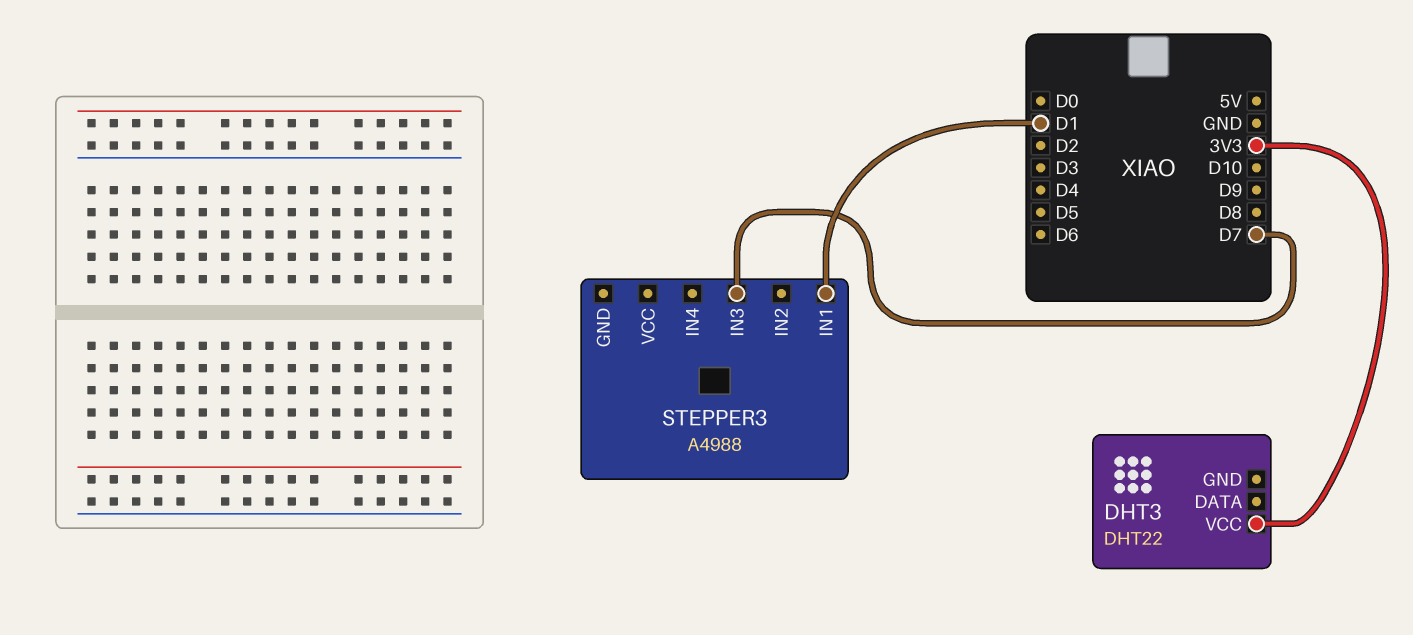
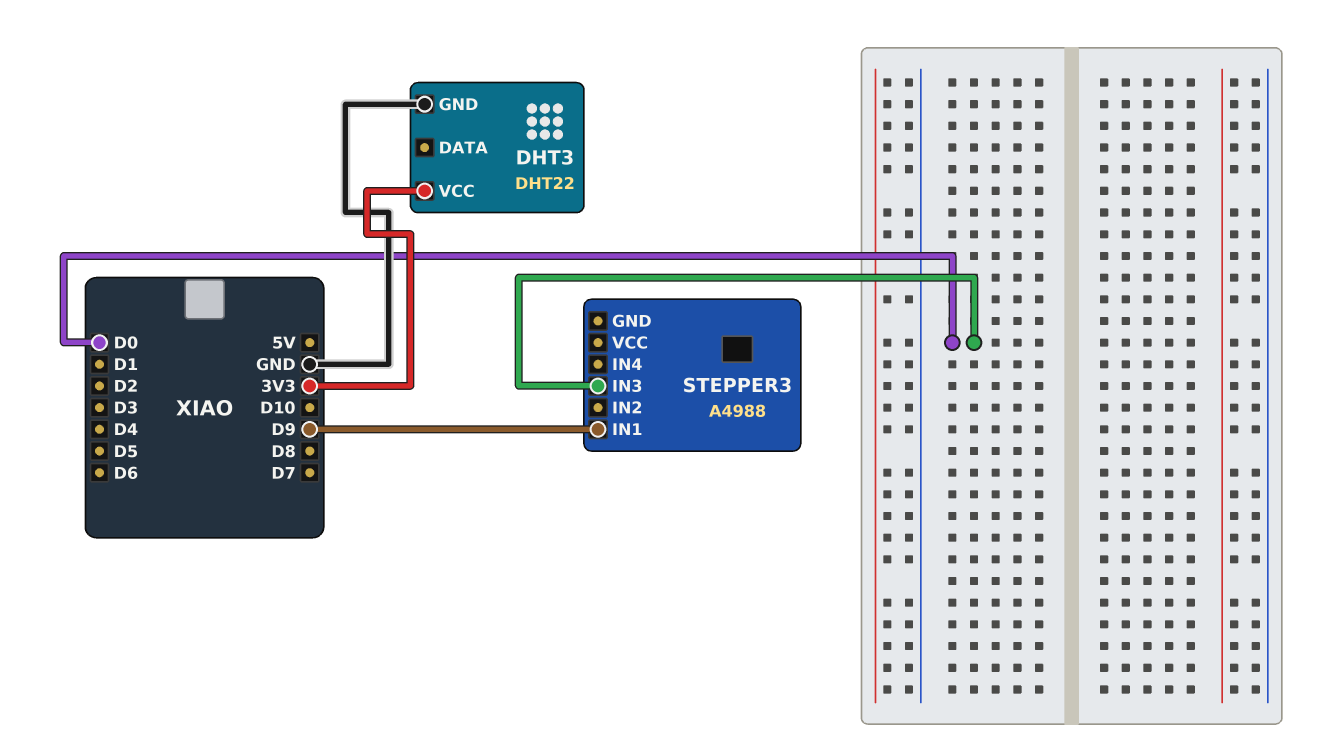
DHT3 pin GND: none -> GND
STEPPER3 pin IN1: D1 -> D9
STEPPER3 pin IN3: D7 -> D0

